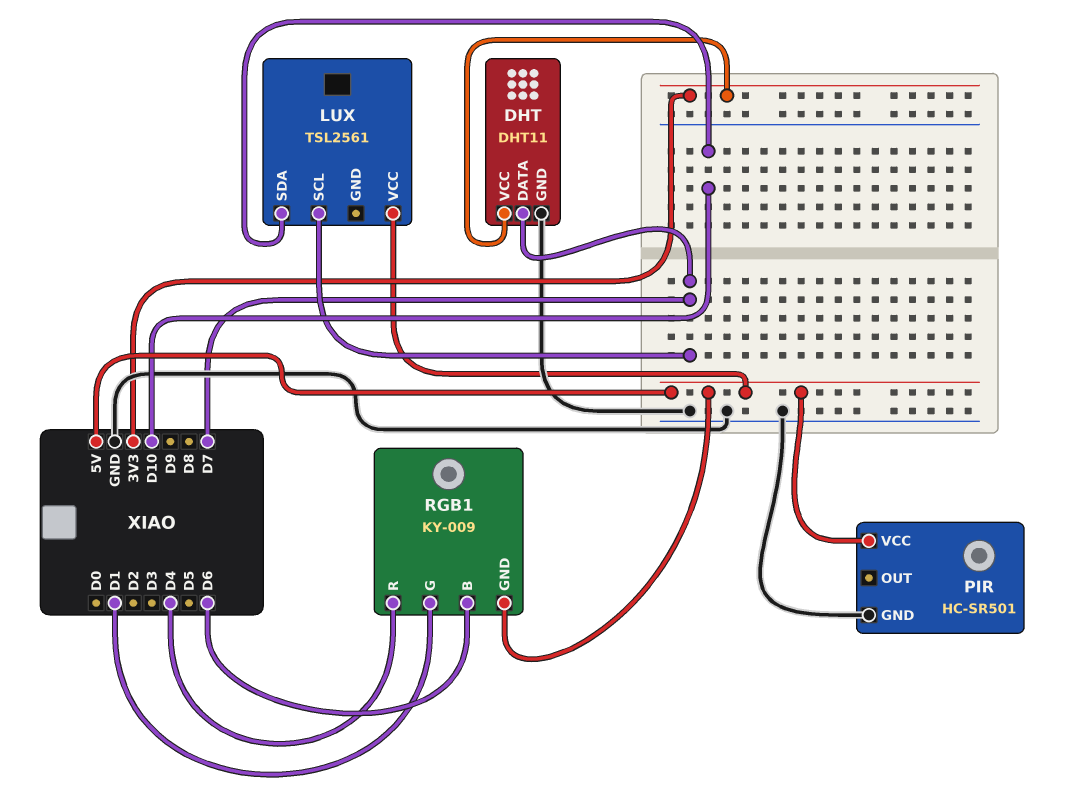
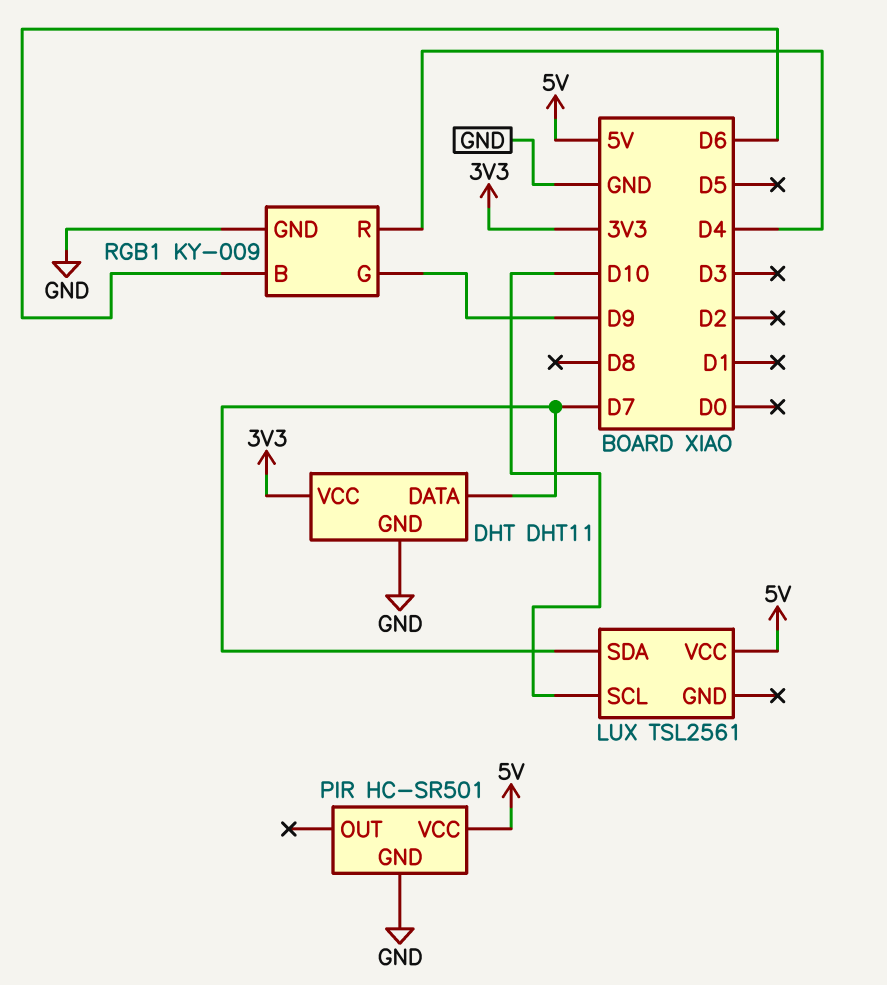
LUX pin SCL: D7 -> D10
LUX pin SDA: D10 -> D7
RGB1 pin G: D1 -> D9
RGB1 pin GND: 5V -> GND

